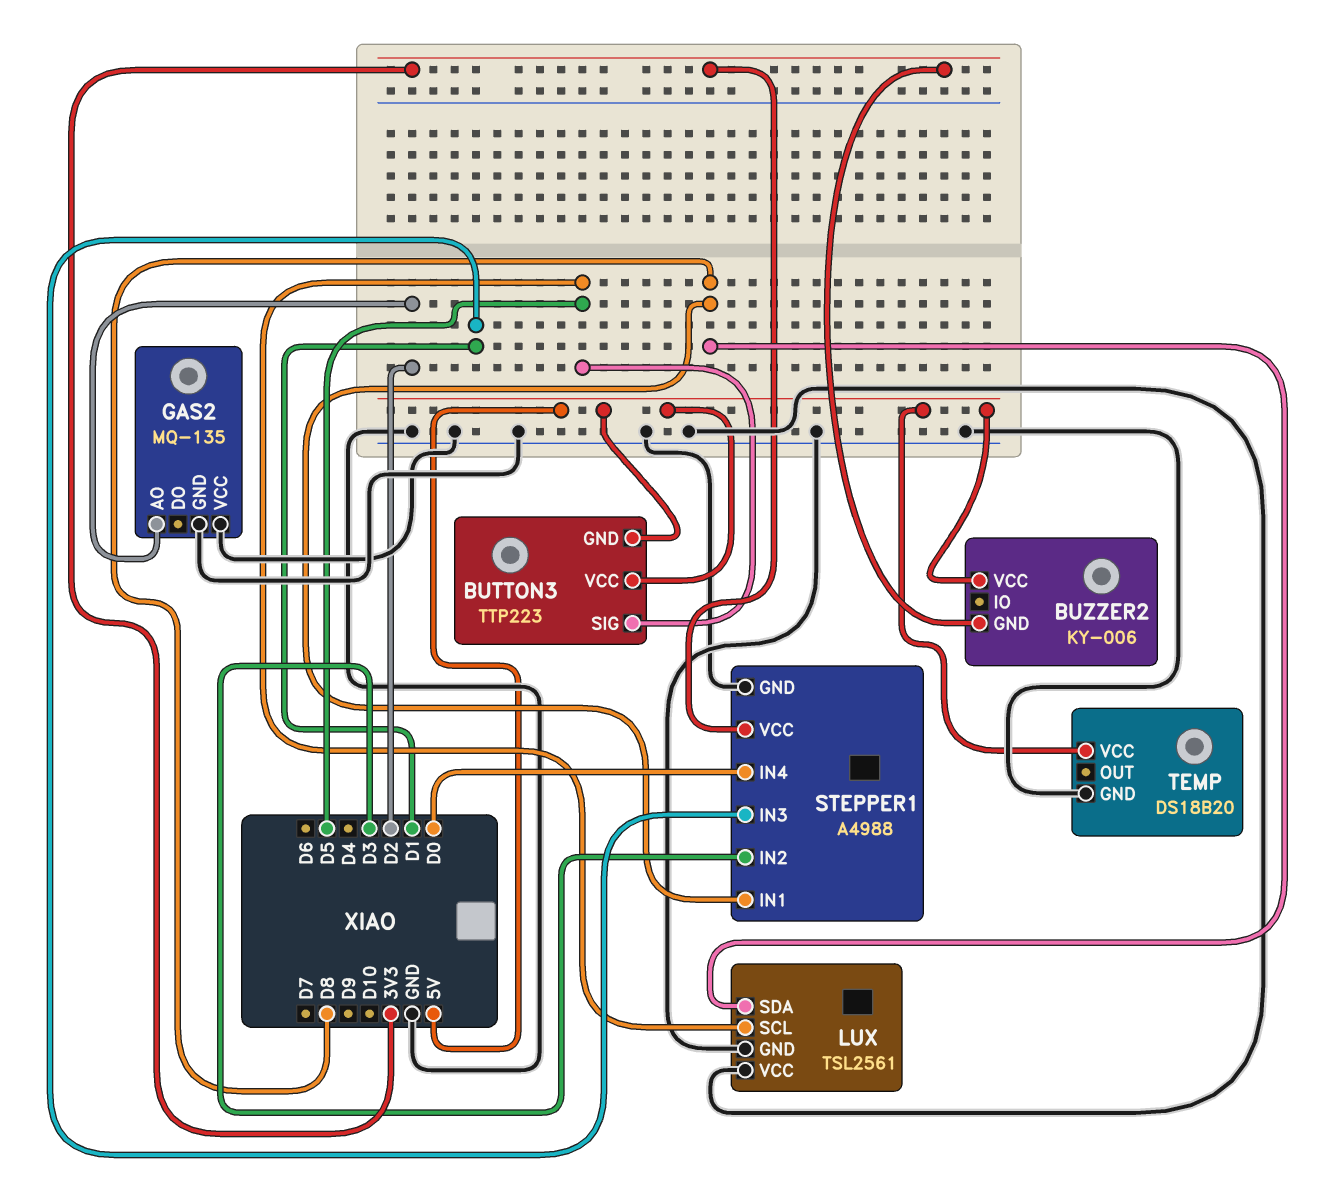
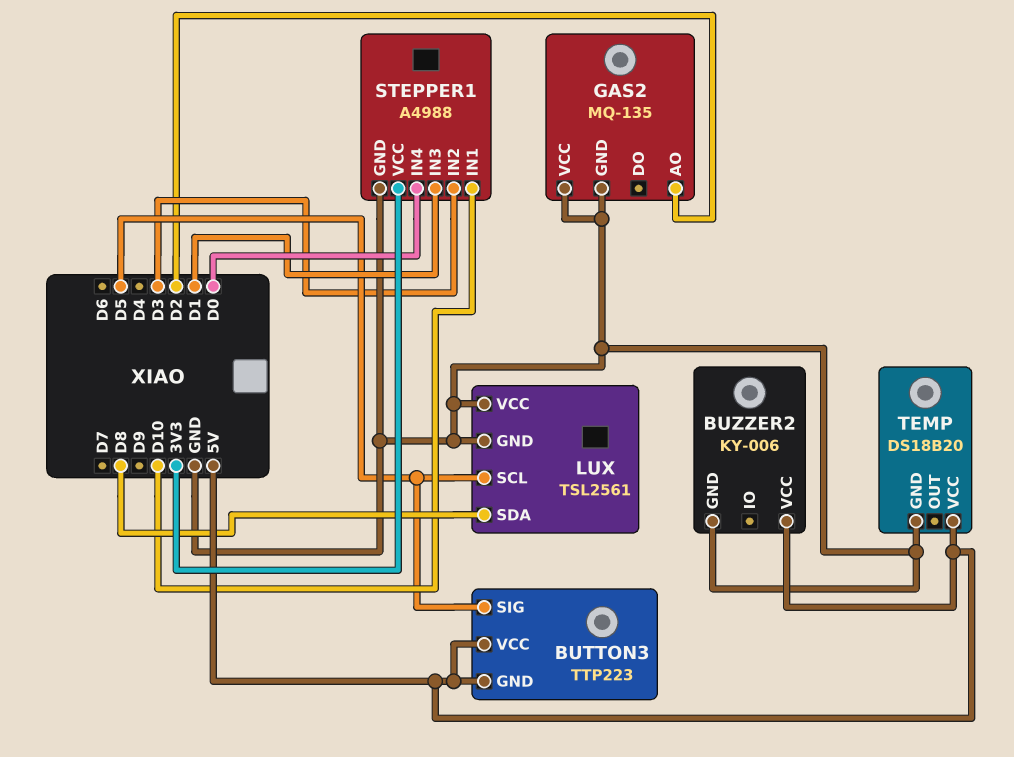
BUZZER2 pin GND: 3V3 -> GND
STEPPER1 pin IN1: D8 -> D10

